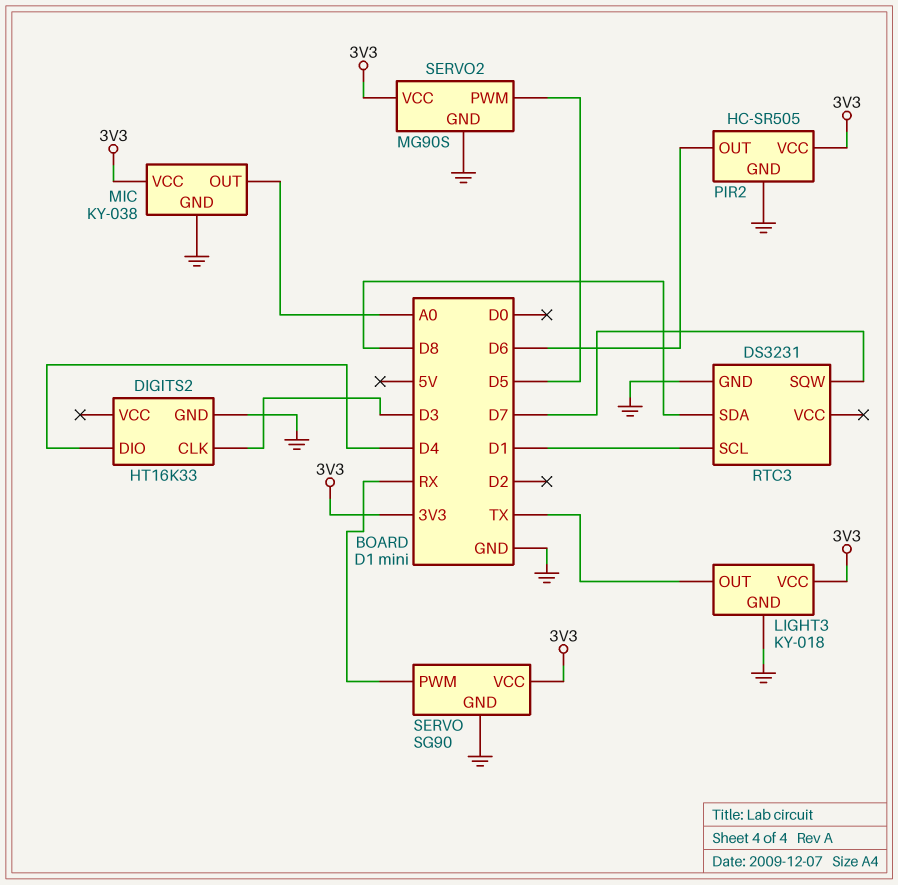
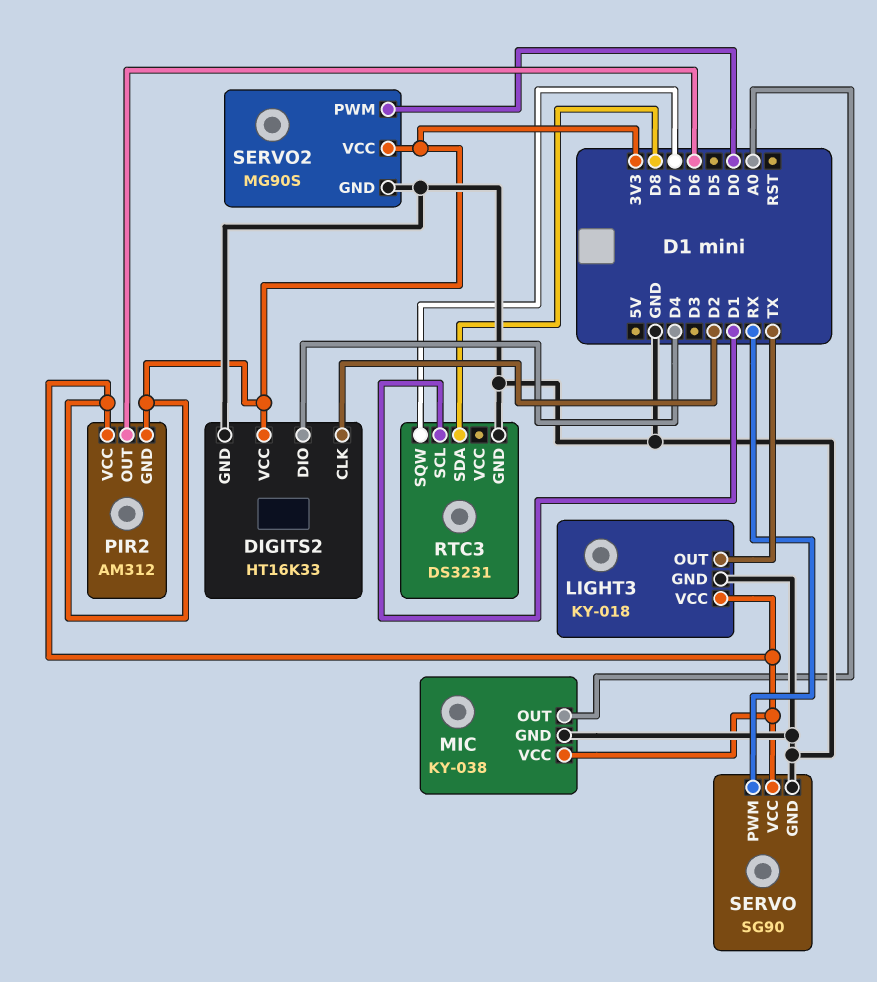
DIGITS2 pin CLK: D3 -> D2
DIGITS2 pin VCC: none -> 3V3
PIR2: HC-SR505 -> AM312
PIR2 pin GND: GND -> 3V3
SERVO2 pin PWM: D5 -> D0

